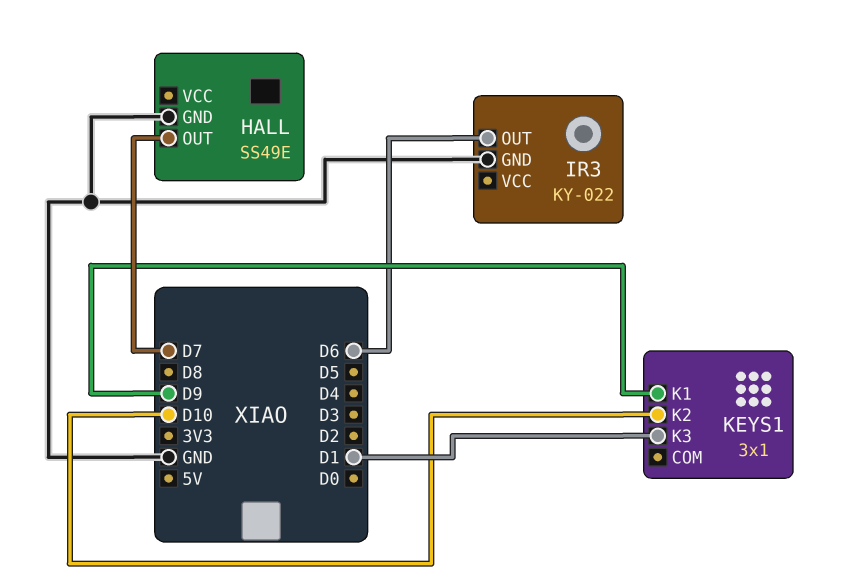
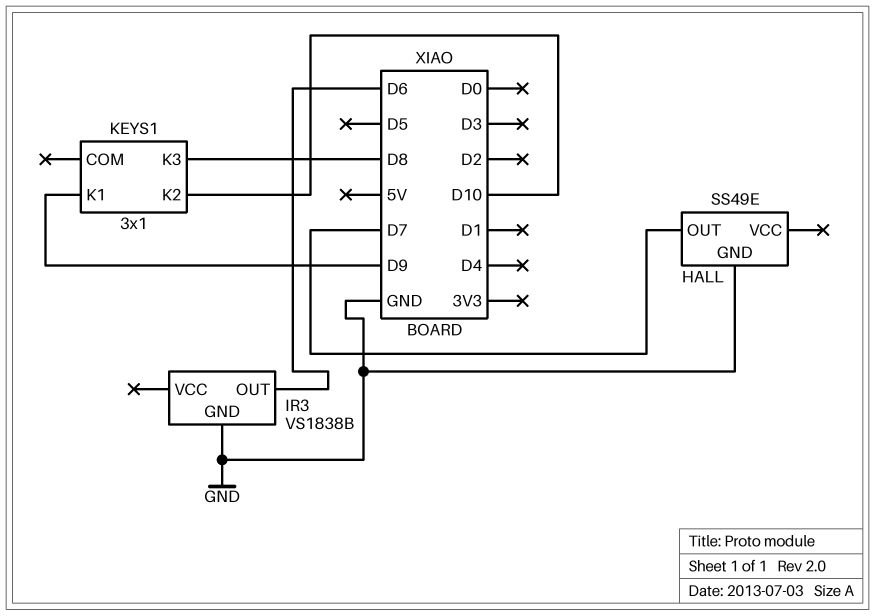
IR3: KY-022 -> VS1838B
KEYS1 pin K3: D1 -> D8

